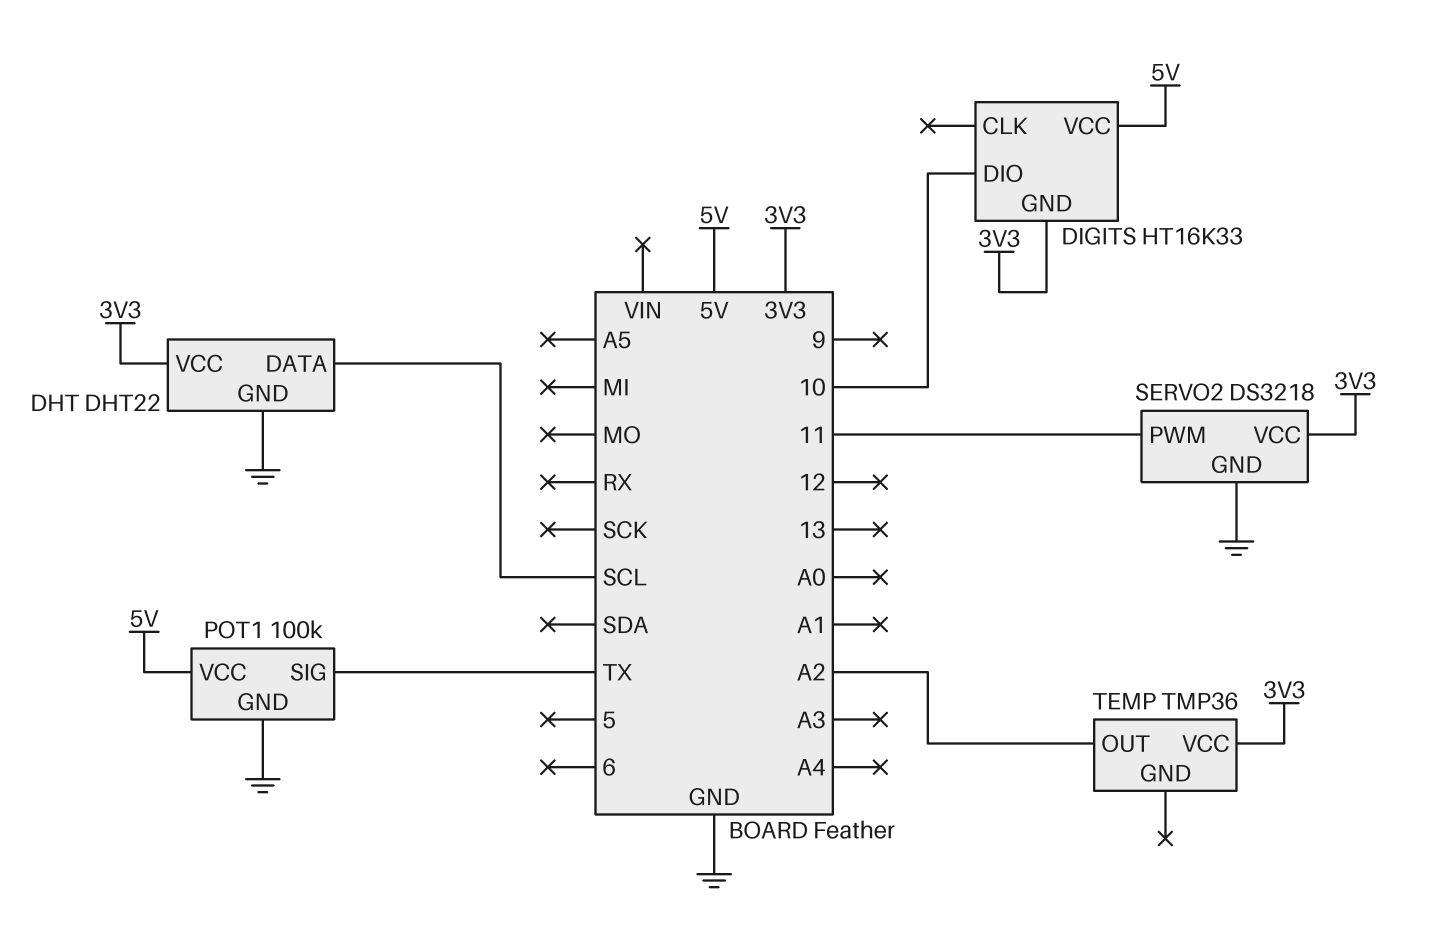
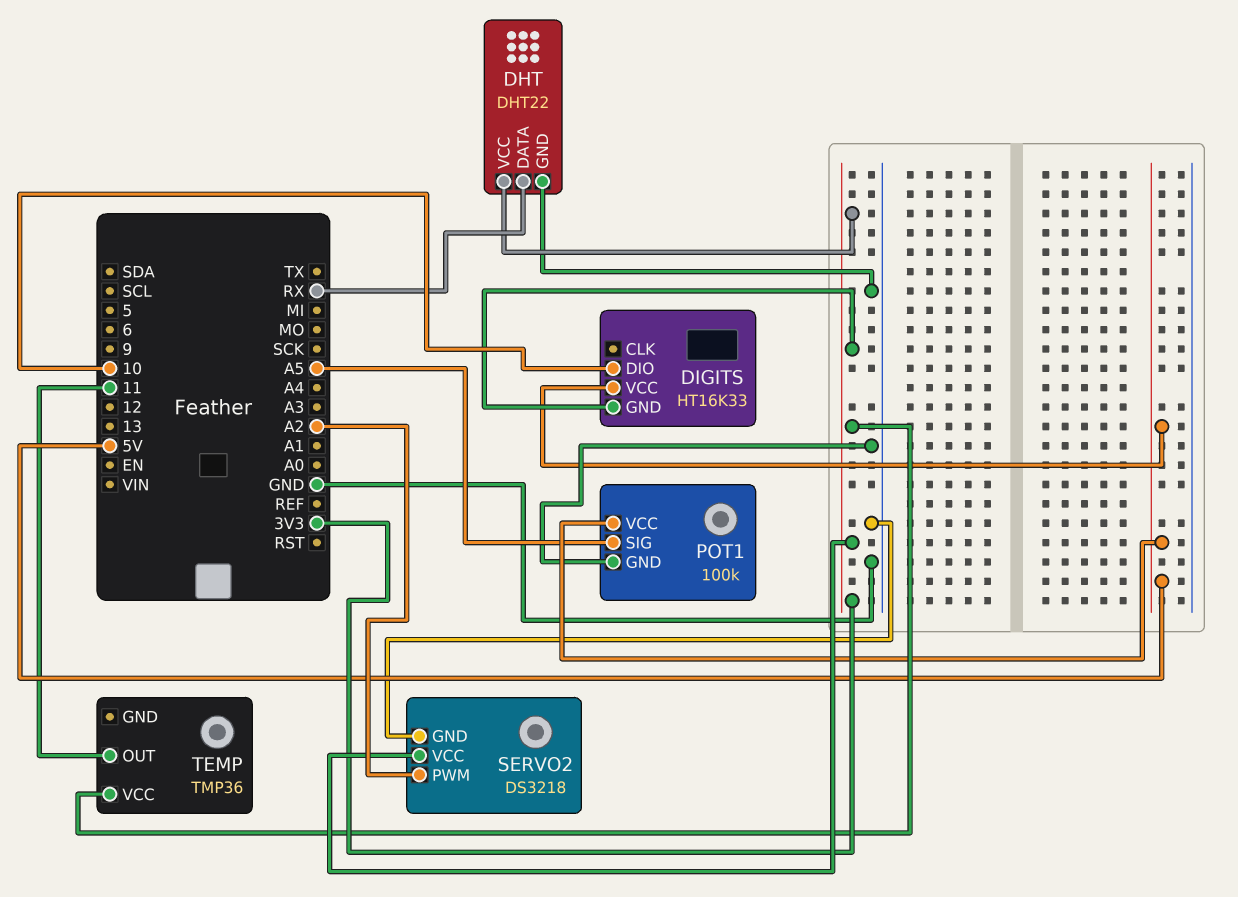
DHT pin DATA: SCL -> RX
POT1 pin SIG: TX -> A5
SERVO2 pin PWM: 11 -> A2
TEMP pin OUT: A2 -> 11

